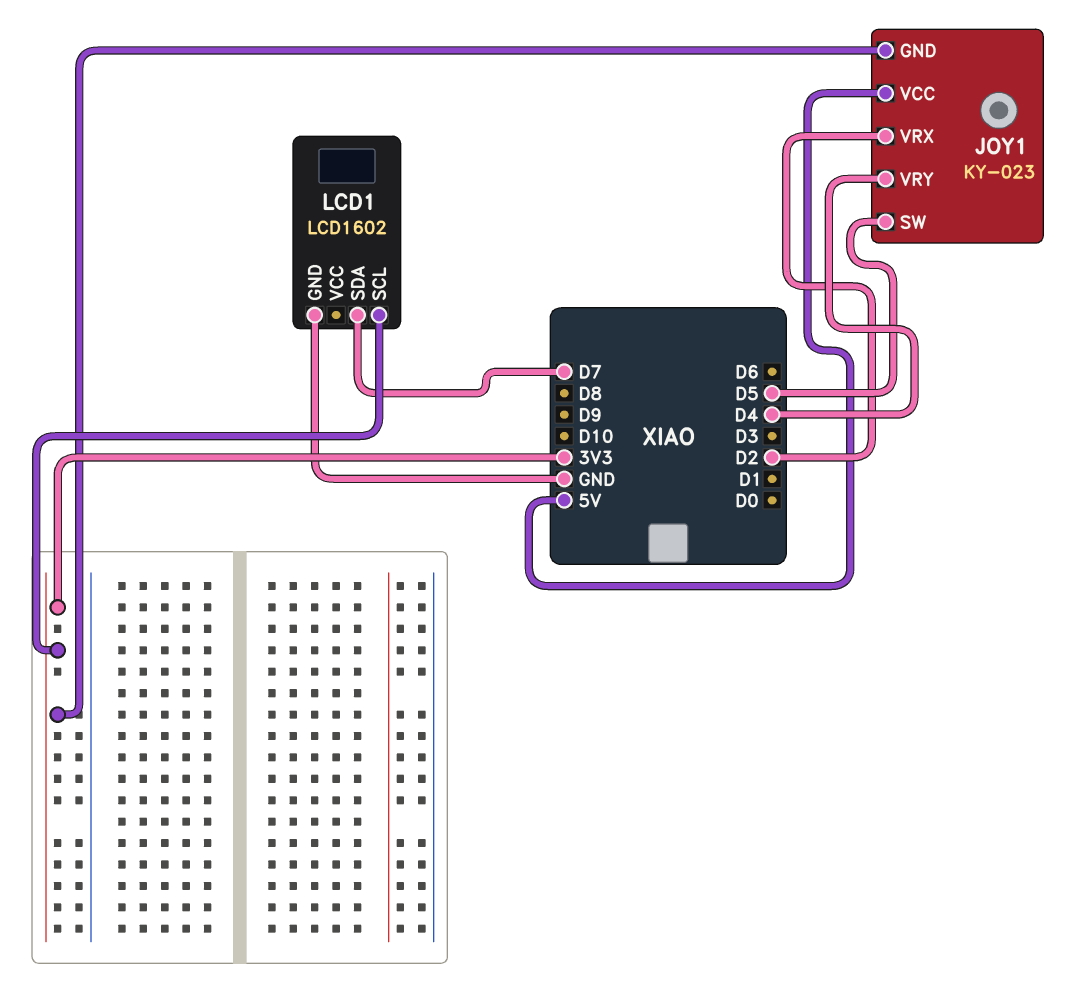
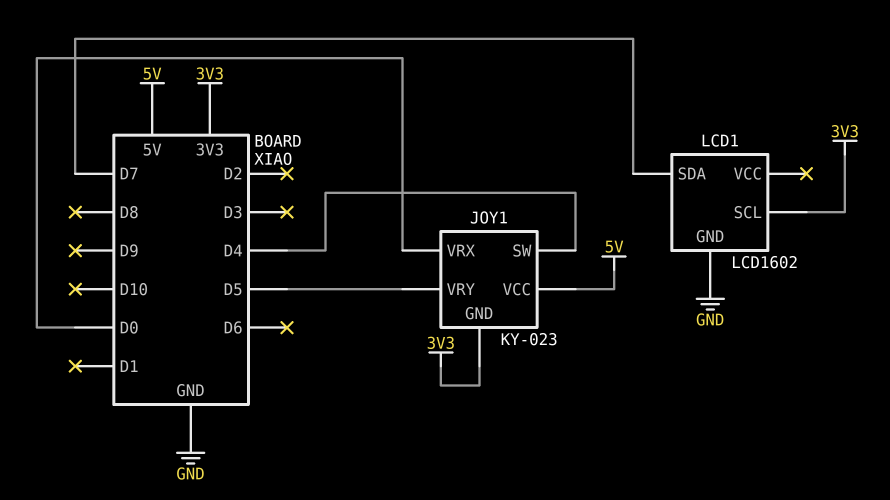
JOY1 pin SW: D5 -> D4
JOY1 pin VRX: D2 -> D0
JOY1 pin VRY: D4 -> D5

